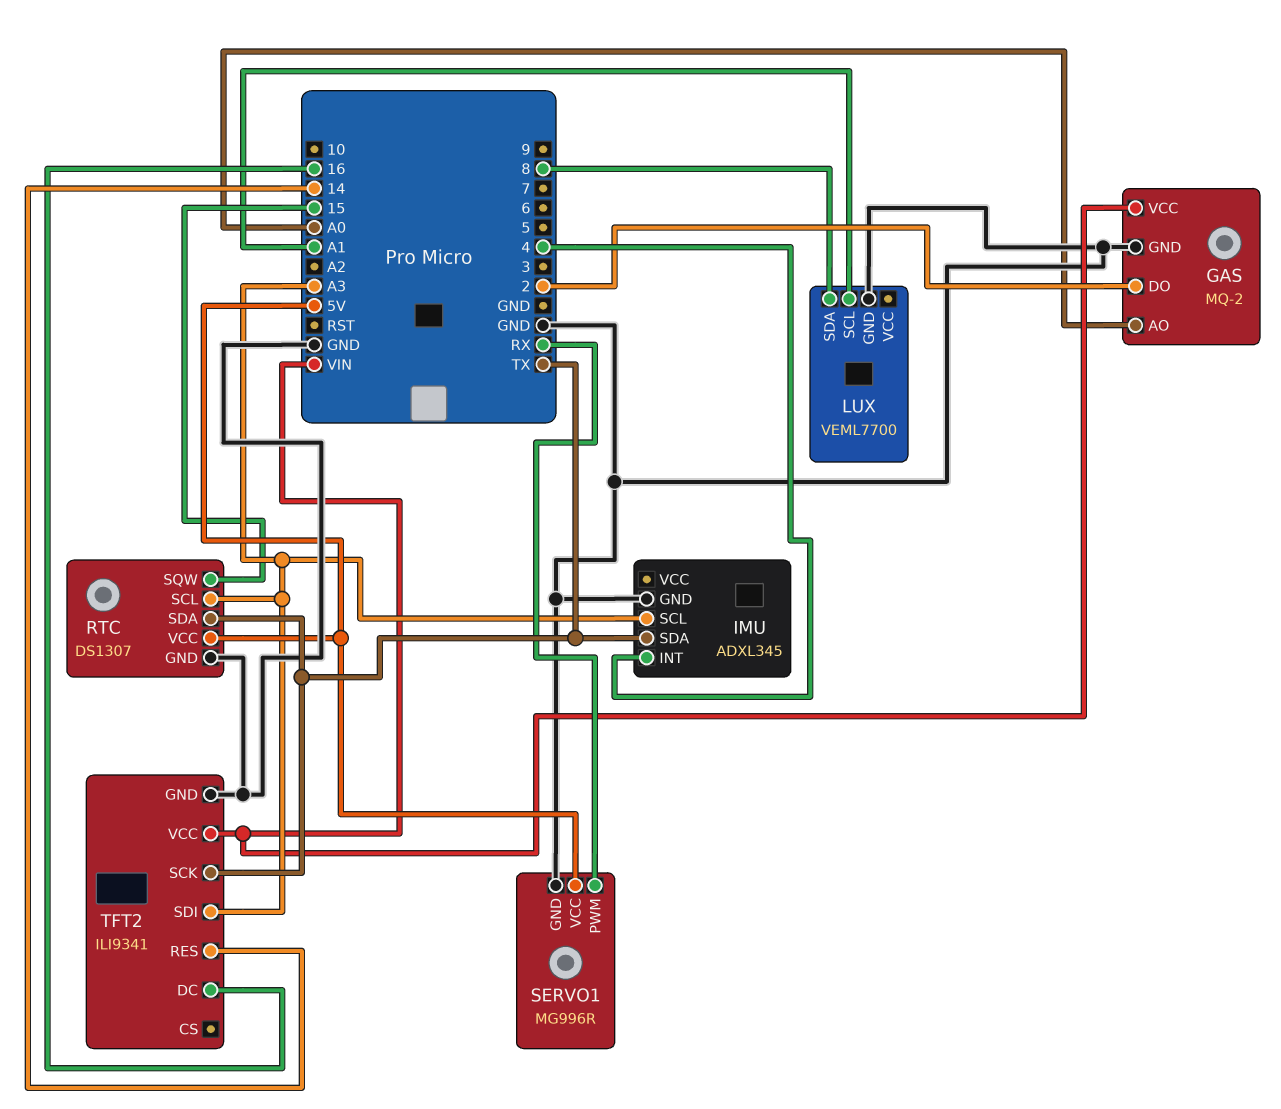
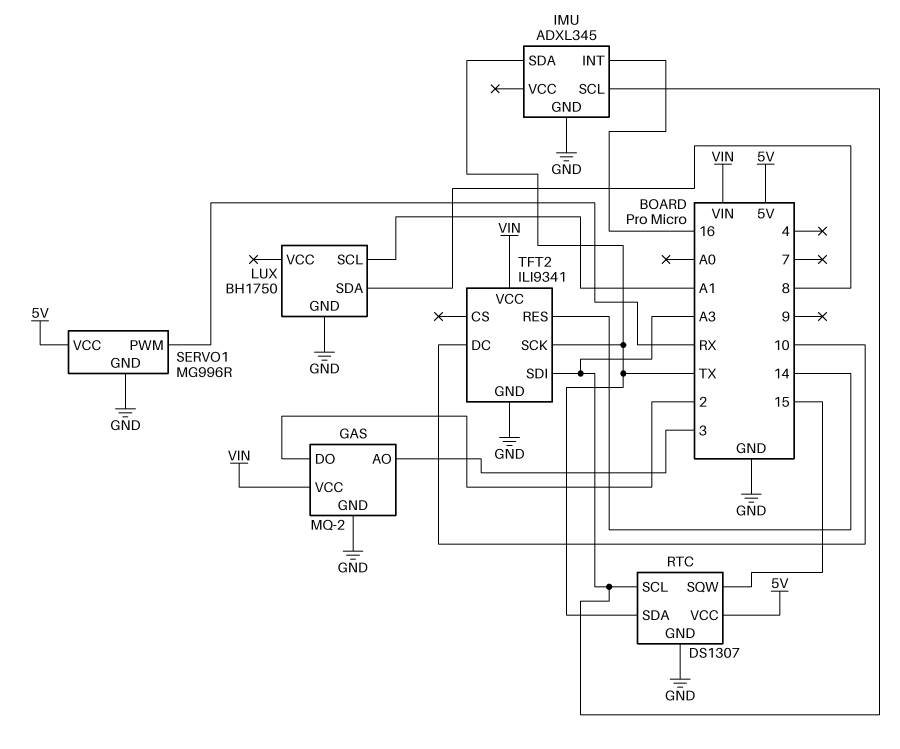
GAS pin AO: A0 -> 3
IMU pin INT: 4 -> 16
LUX: VEML7700 -> BH1750
TFT2 pin DC: 16 -> 10

